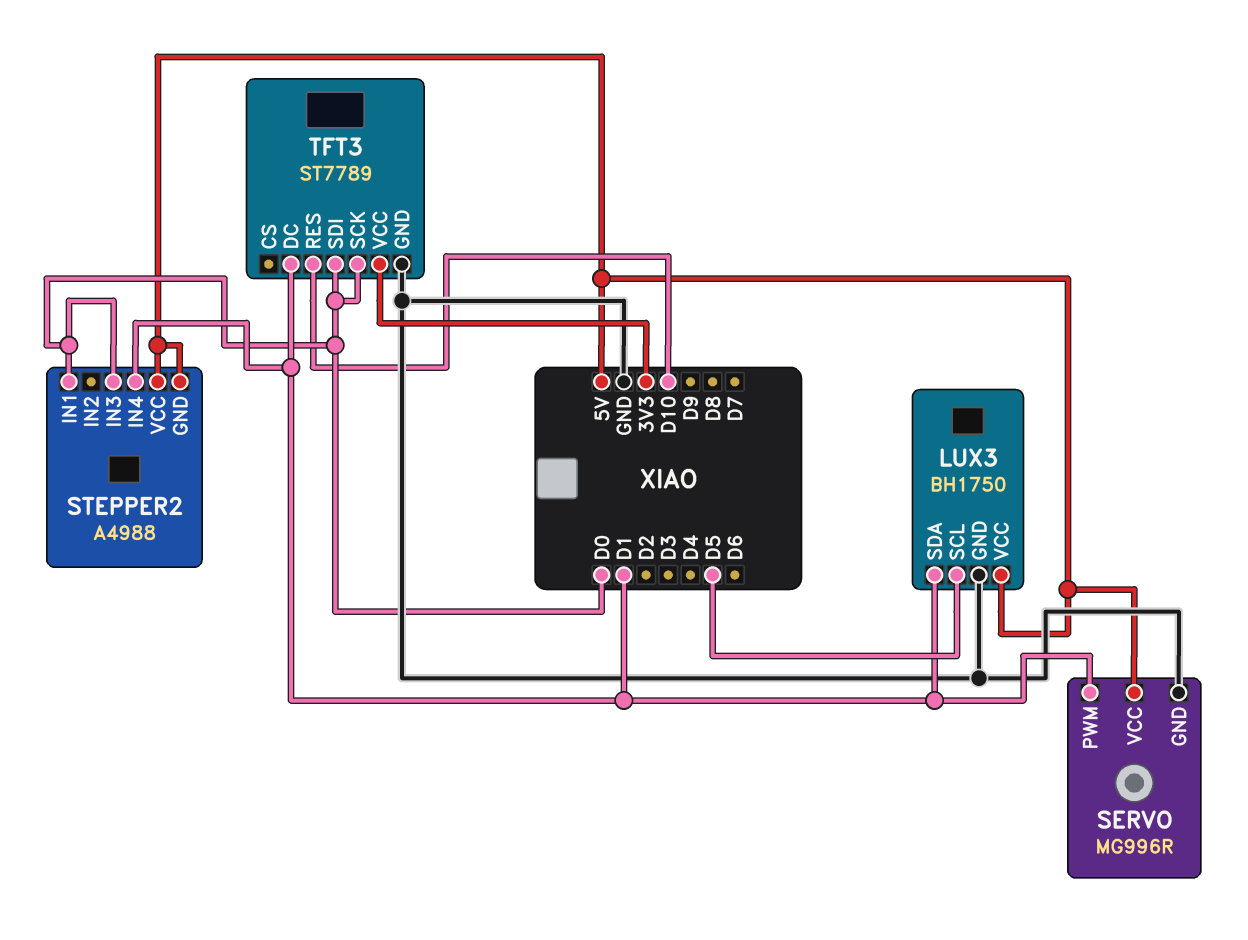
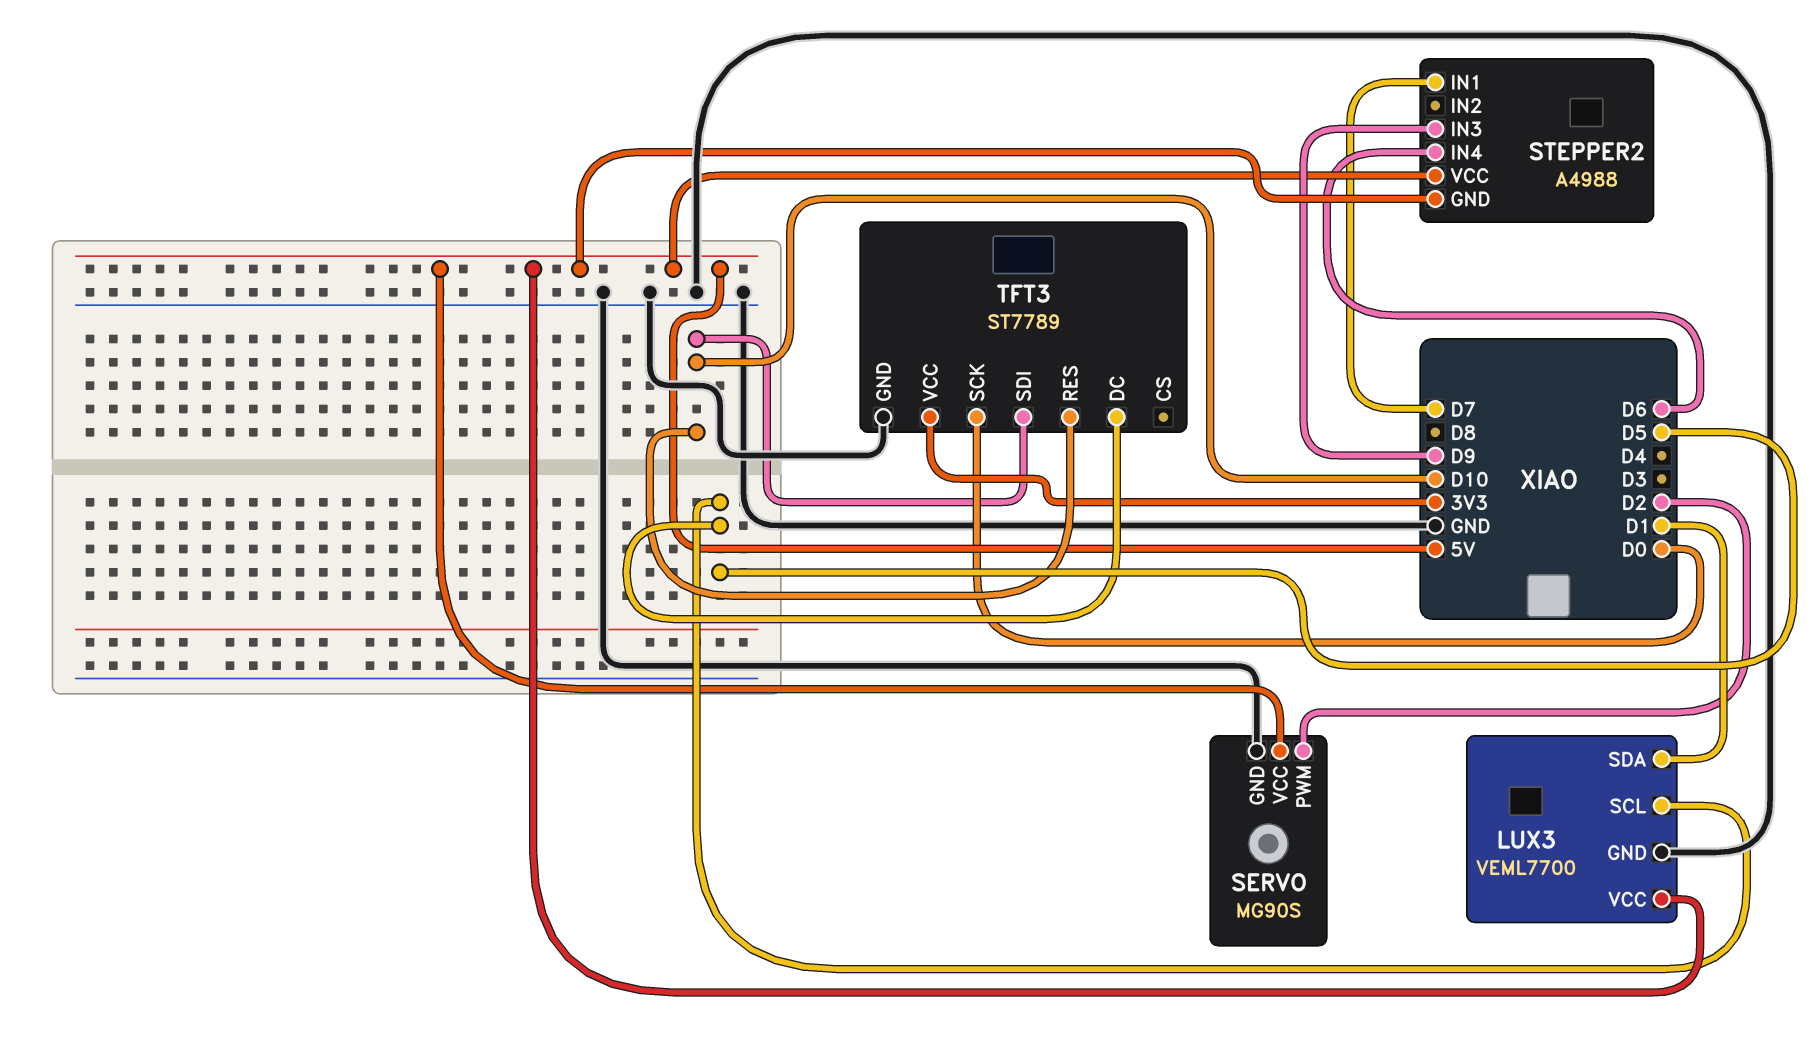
LUX3: BH1750 -> VEML7700
SERVO: MG996R -> MG90S
SERVO pin PWM: D1 -> D2
STEPPER2 pin IN1: D0 -> D7
STEPPER2 pin IN3: D0 -> D9
STEPPER2 pin IN4: D1 -> D6
TFT3 pin DC: D1 -> D5
TFT3 pin SDI: D0 -> D10

